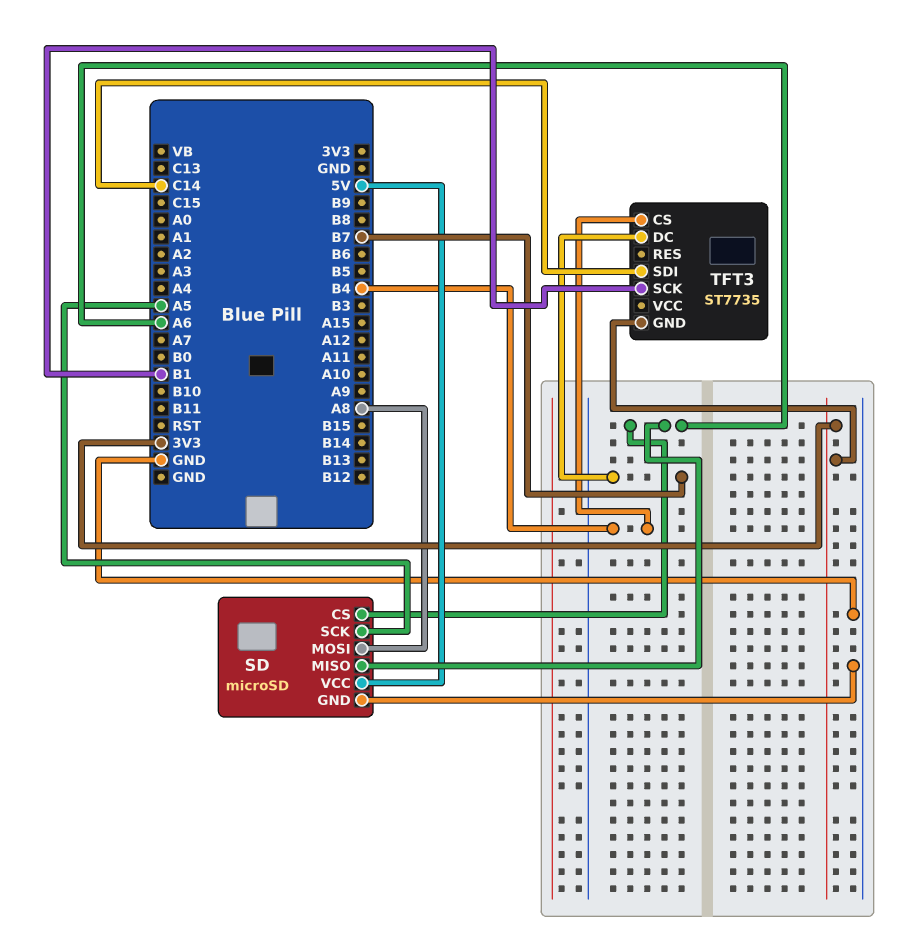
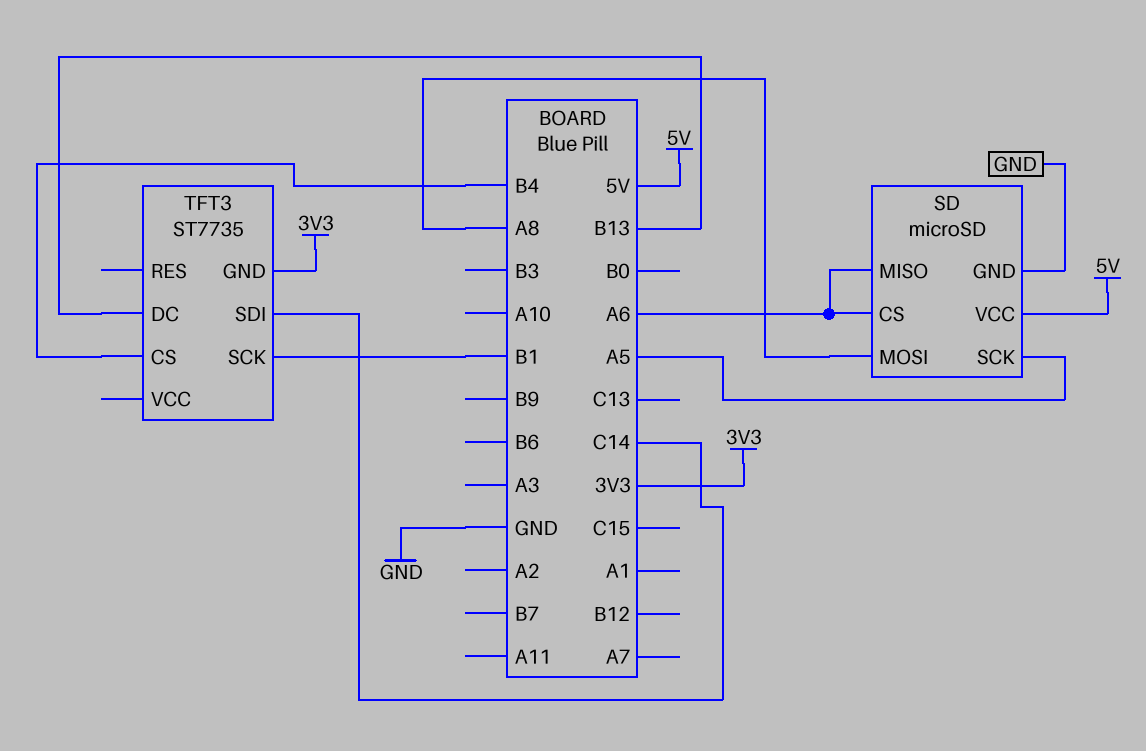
TFT3 pin DC: B7 -> B13

